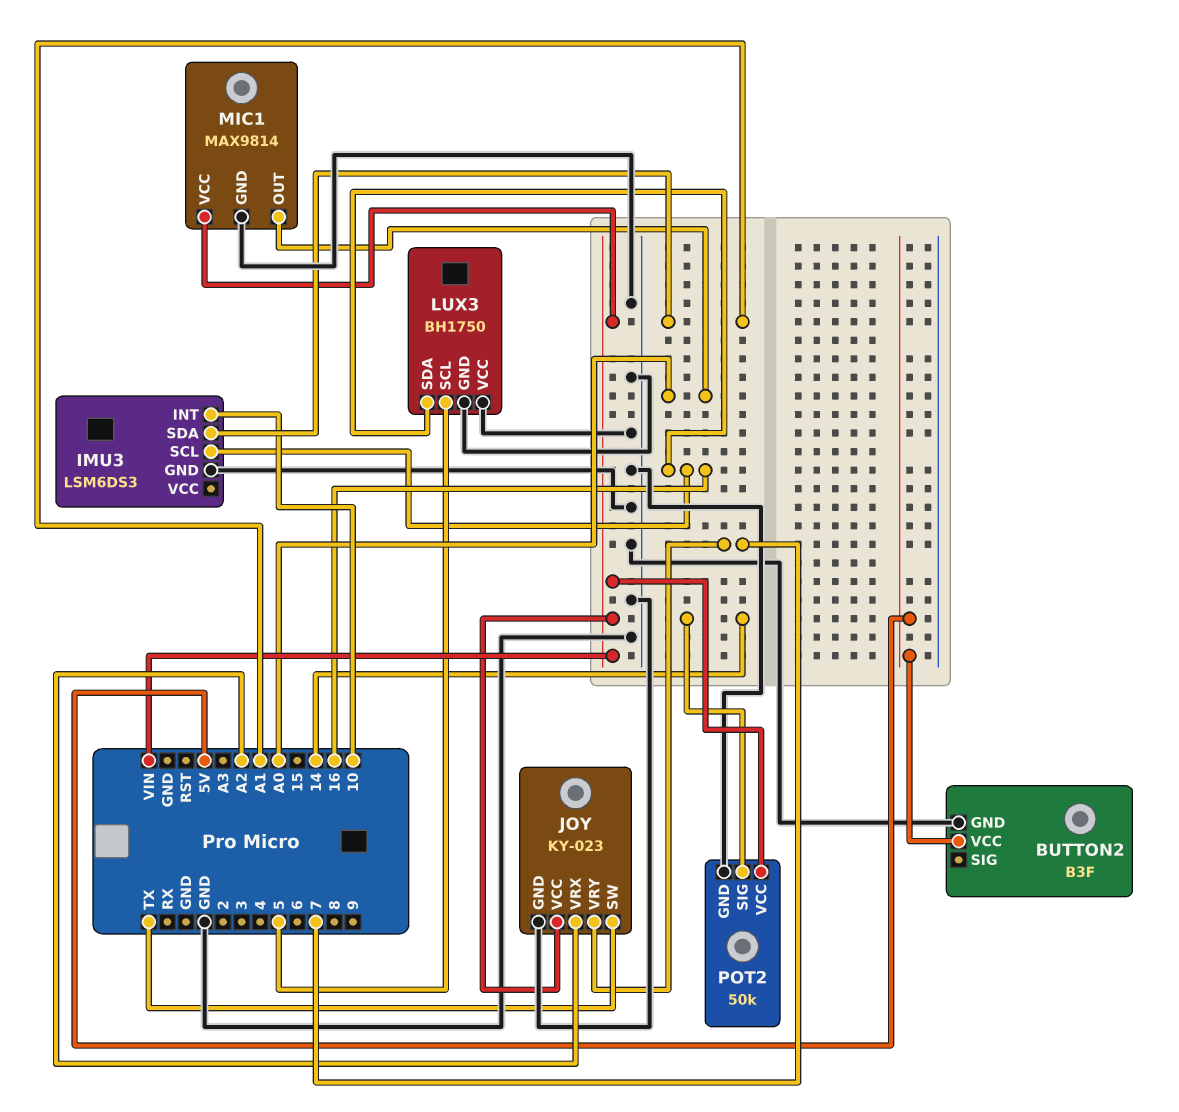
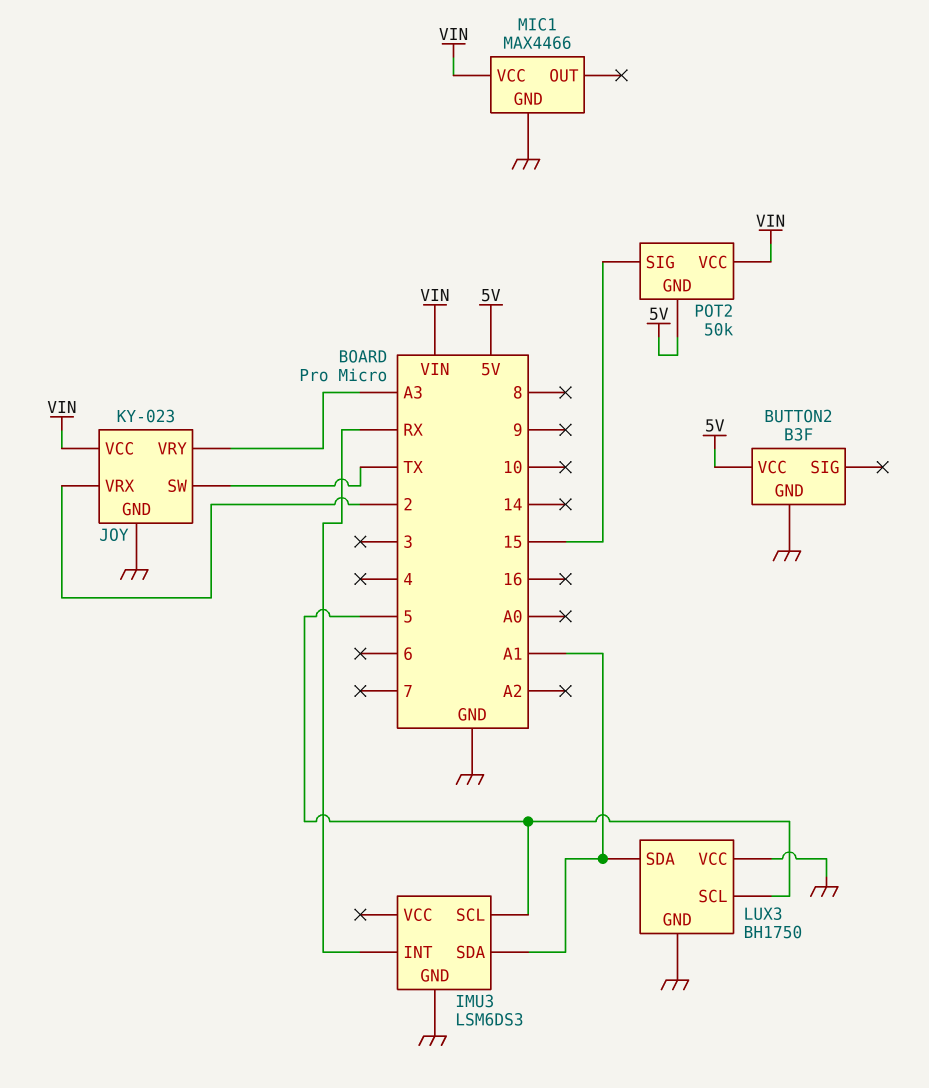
IMU3 pin INT: 10 -> RX
IMU3 pin SCL: 16 -> 5
JOY pin VRX: A2 -> 2
JOY pin VRY: 7 -> A3
LUX3 pin SDA: 16 -> A1
MIC1: MAX9814 -> MAX4466
MIC1 pin OUT: A0 -> none
POT2 pin GND: GND -> 5V
POT2 pin SIG: 14 -> 15

